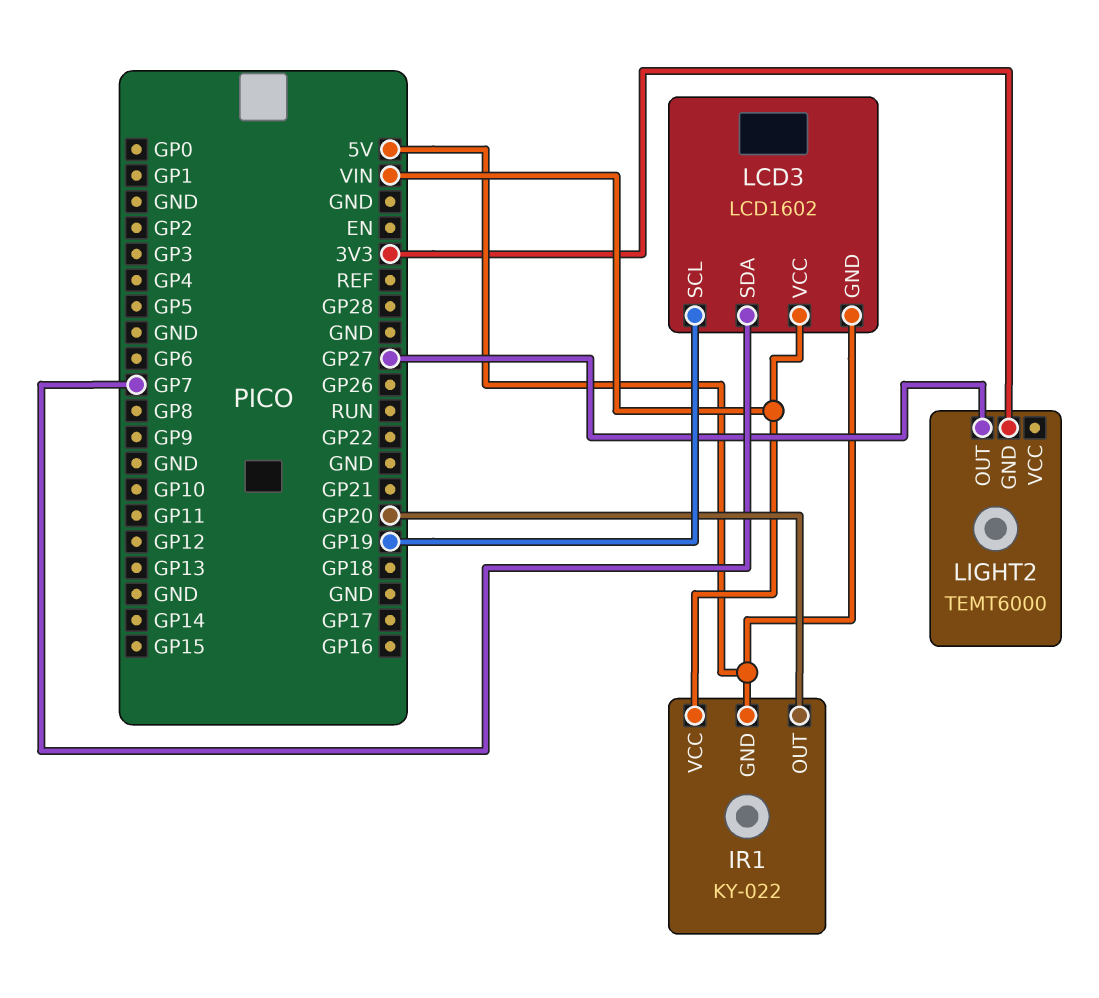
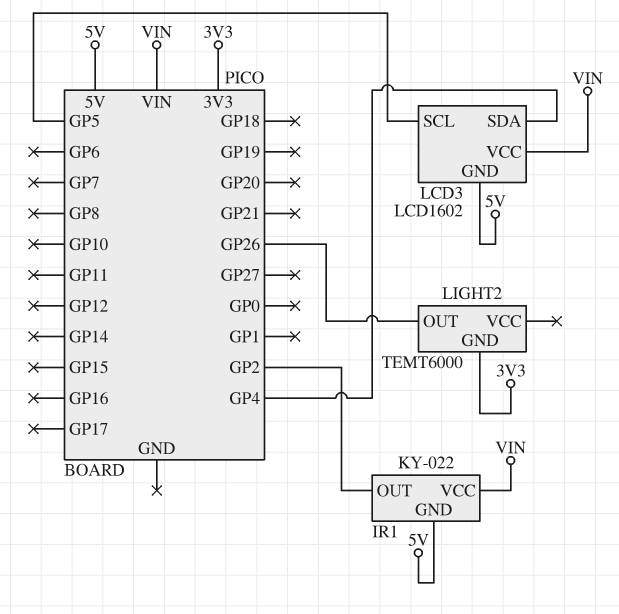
IR1 pin OUT: GP20 -> GP2
LCD3 pin SCL: GP19 -> GP5
LCD3 pin SDA: GP7 -> GP4
LIGHT2 pin OUT: GP27 -> GP26

